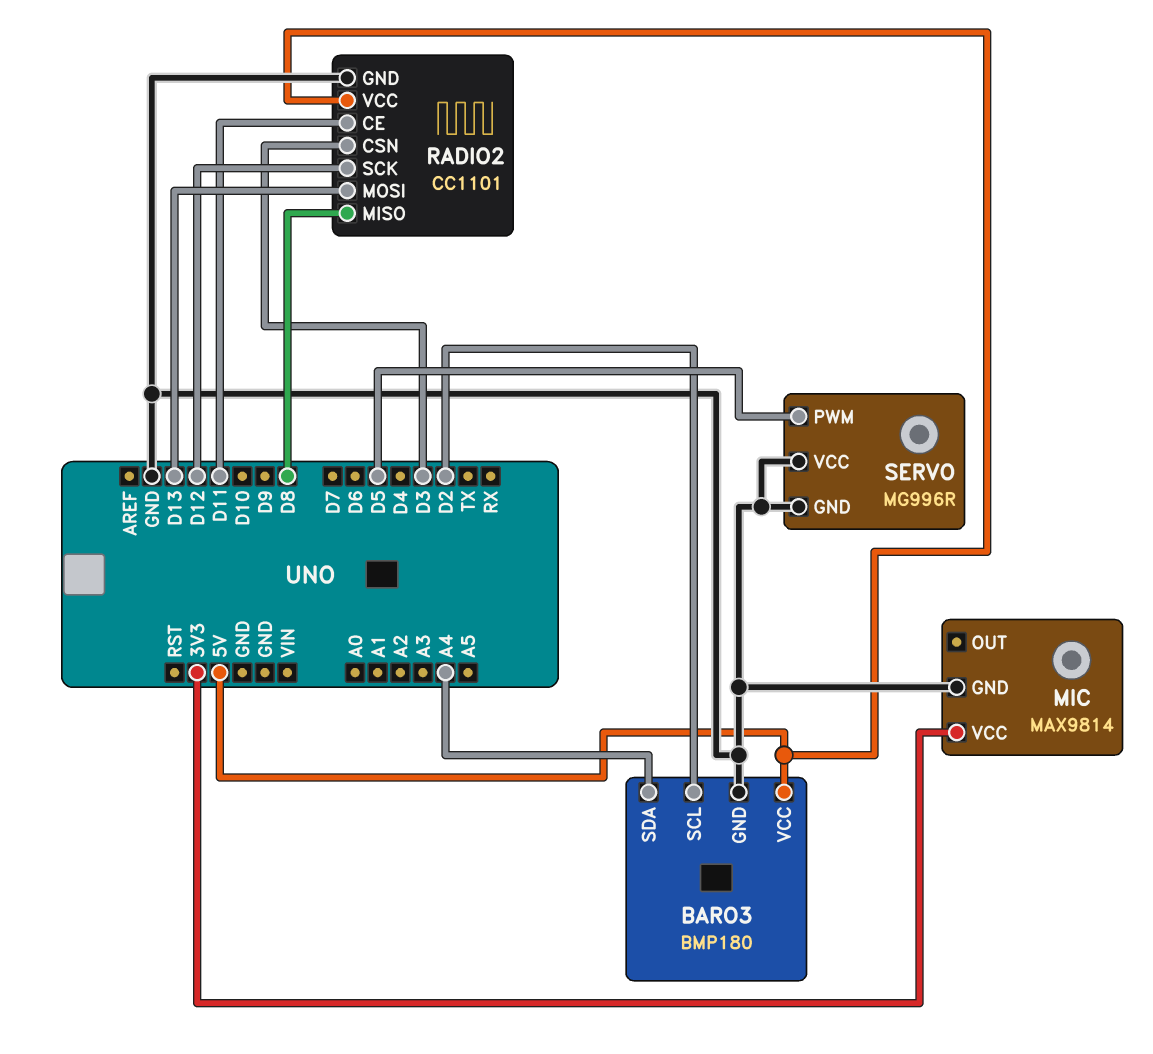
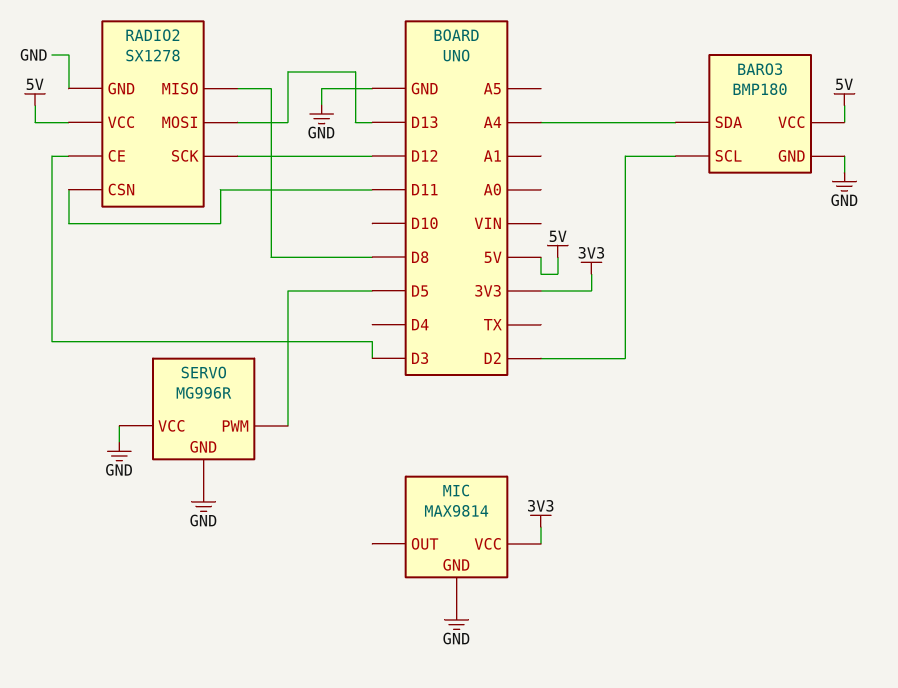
RADIO2: CC1101 -> SX1278
RADIO2 pin CE: D11 -> D3
RADIO2 pin CSN: D3 -> D11

